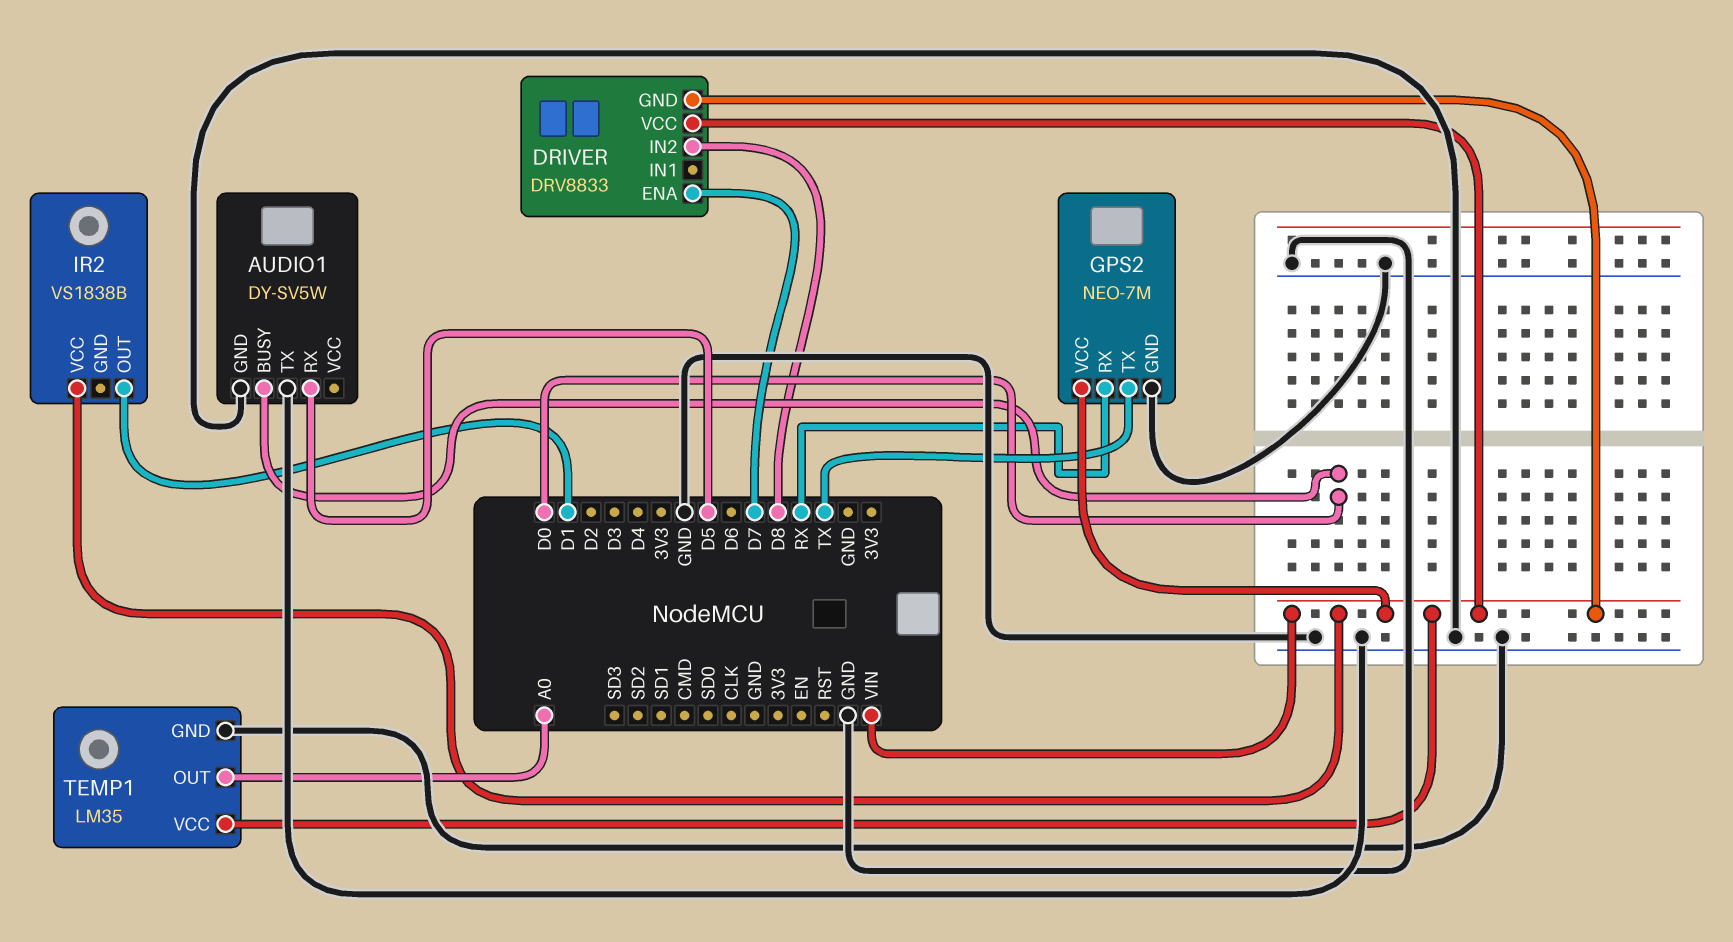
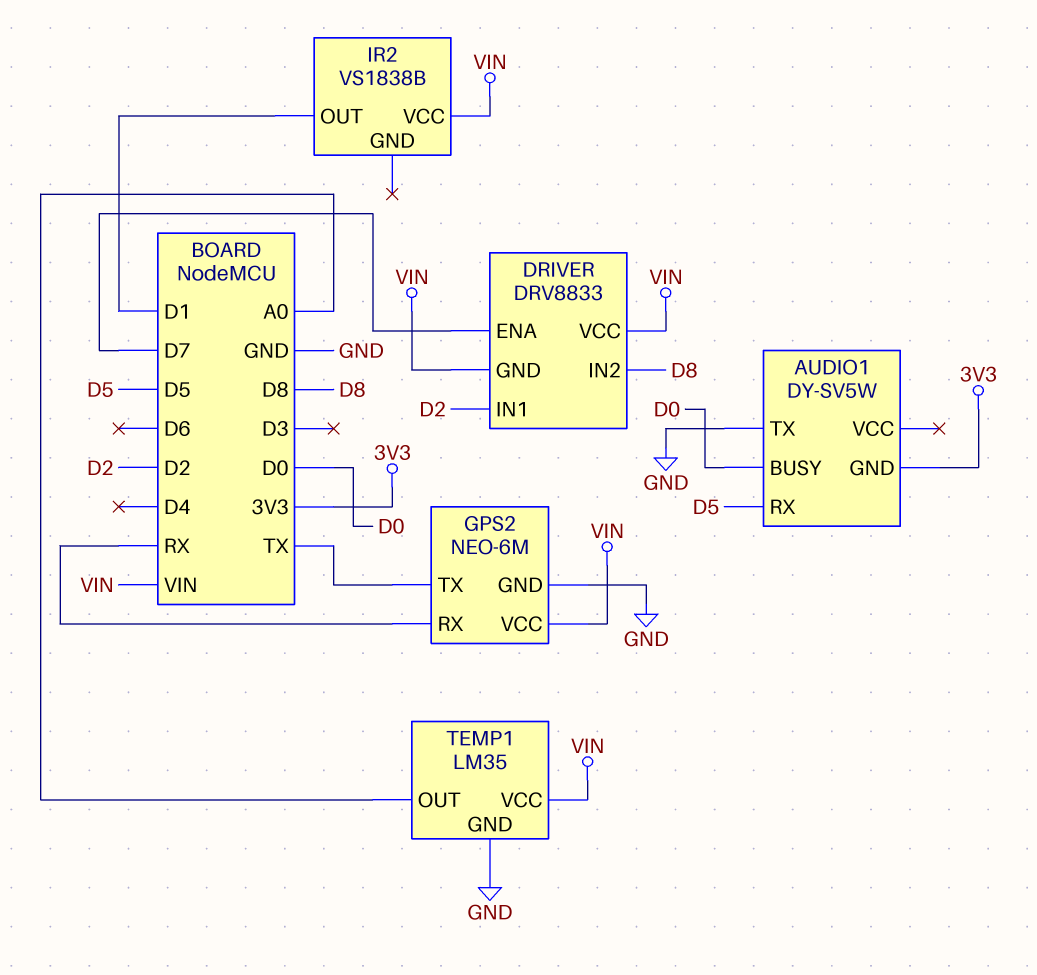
AUDIO1 pin GND: GND -> 3V3
DRIVER pin IN1: none -> D2
GPS2: NEO-7M -> NEO-6M

